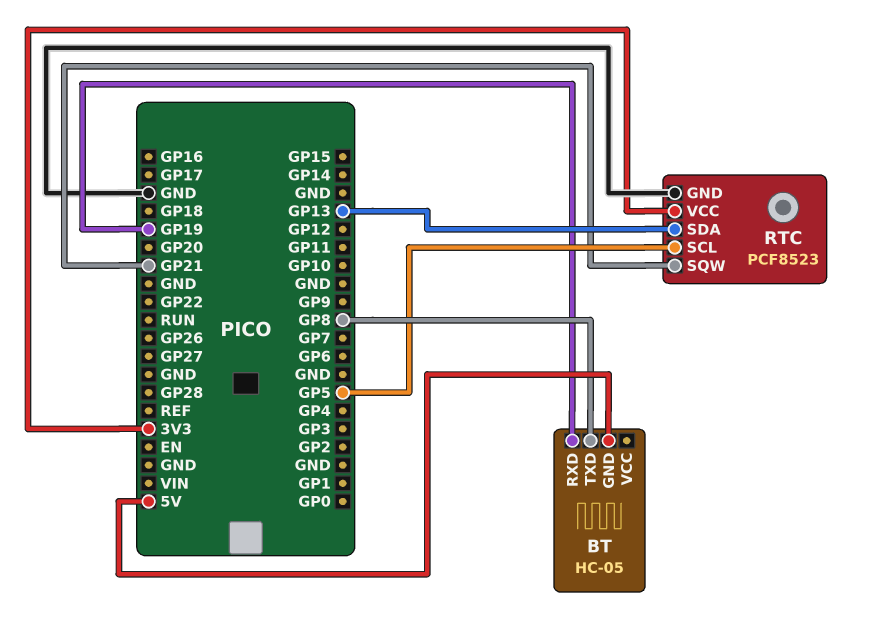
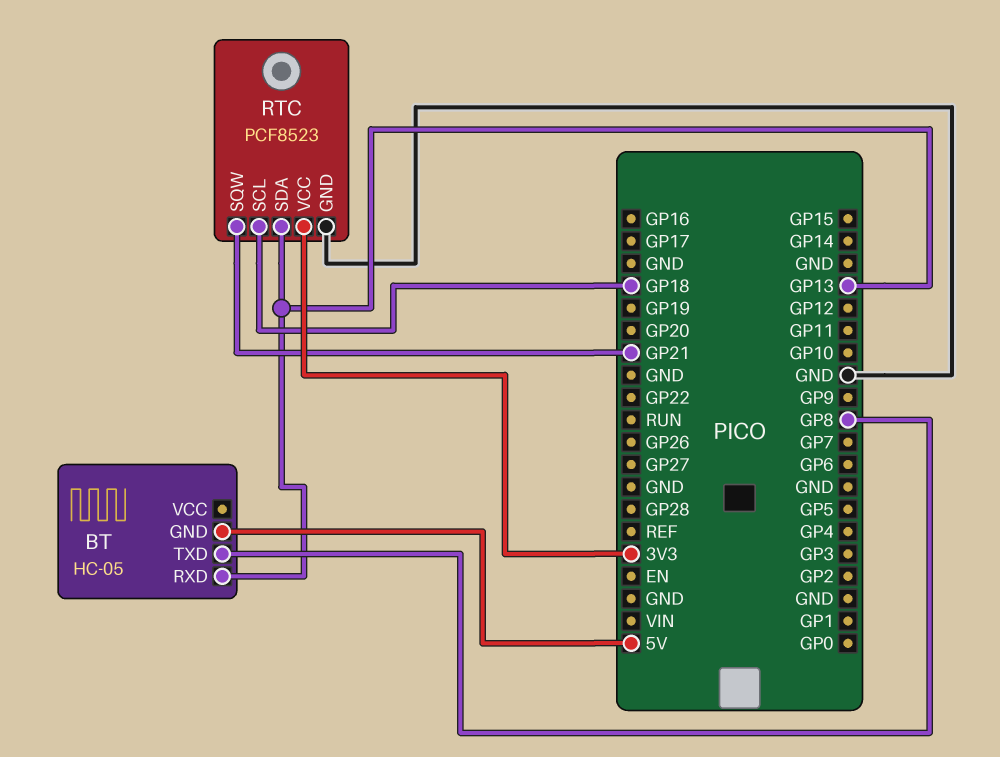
BT pin RXD: GP19 -> GP13
RTC pin SCL: GP5 -> GP18

